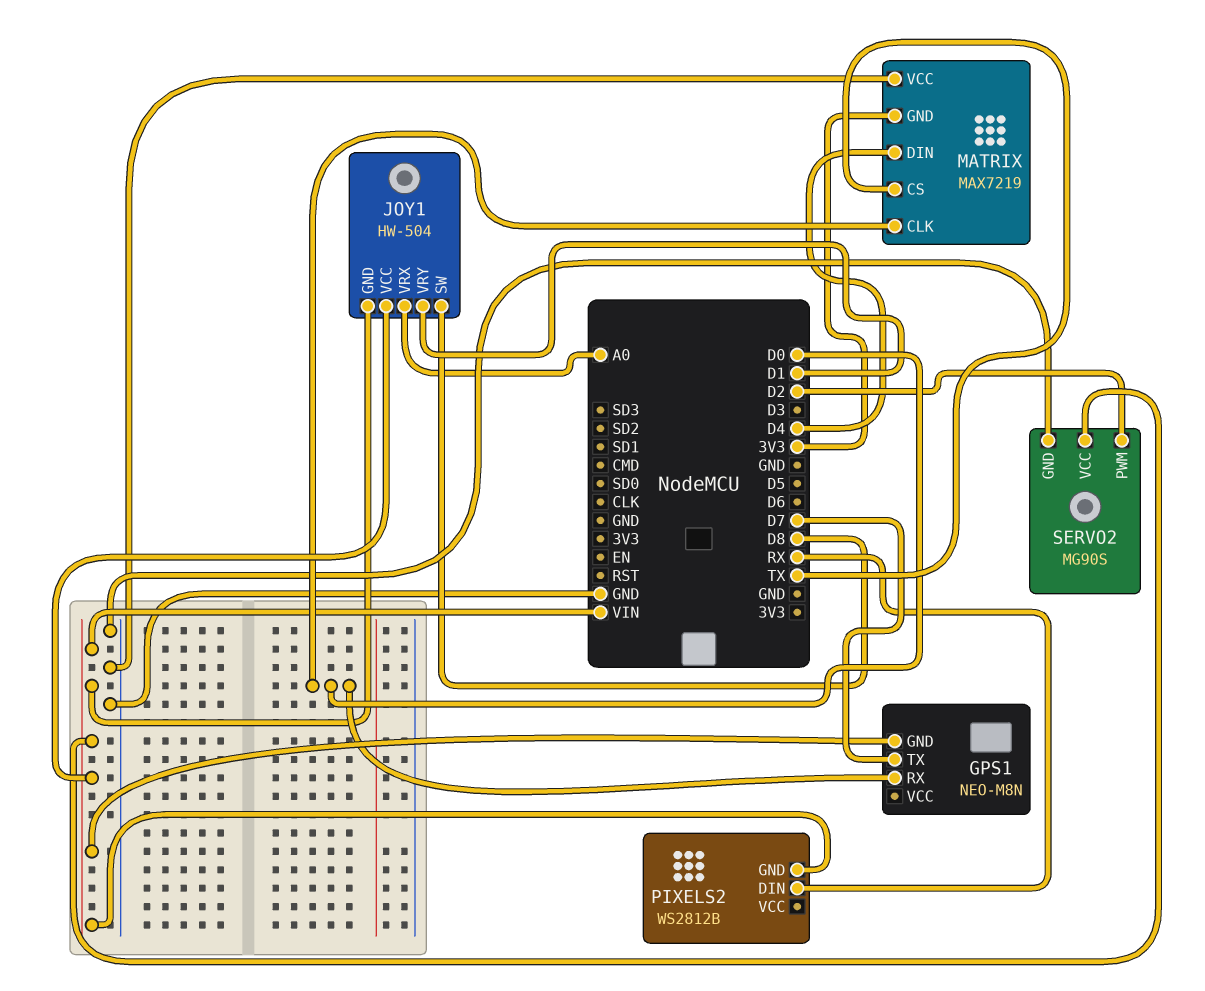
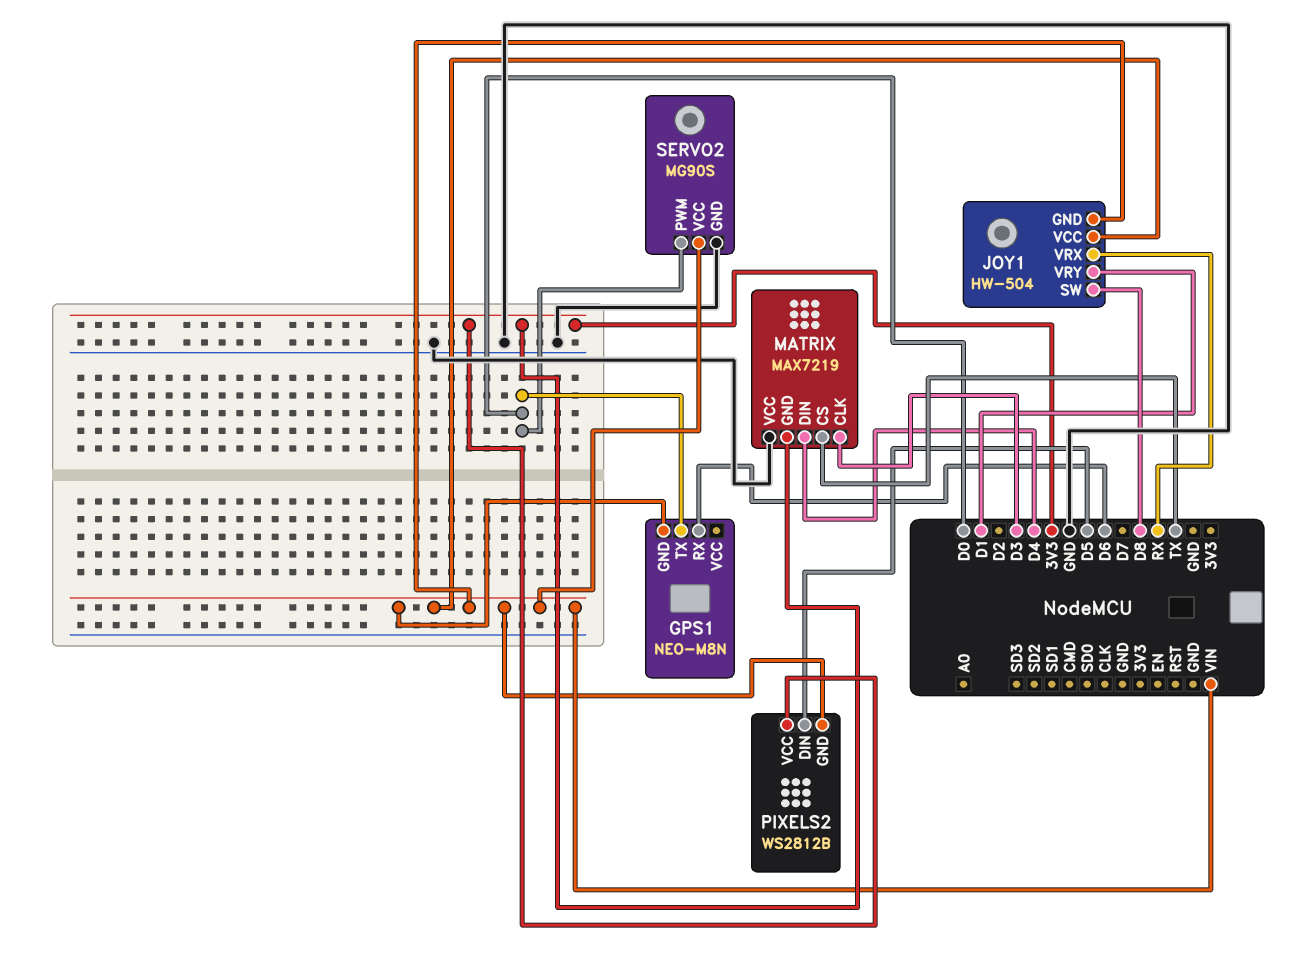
GPS1 pin RX: D0 -> D6
GPS1 pin TX: D7 -> D0
JOY1 pin VRX: A0 -> RX
MATRIX pin CLK: D0 -> D3
PIXELS2 pin DIN: RX -> D5
PIXELS2 pin VCC: none -> 3V3
SERVO2 pin PWM: D2 -> D0

